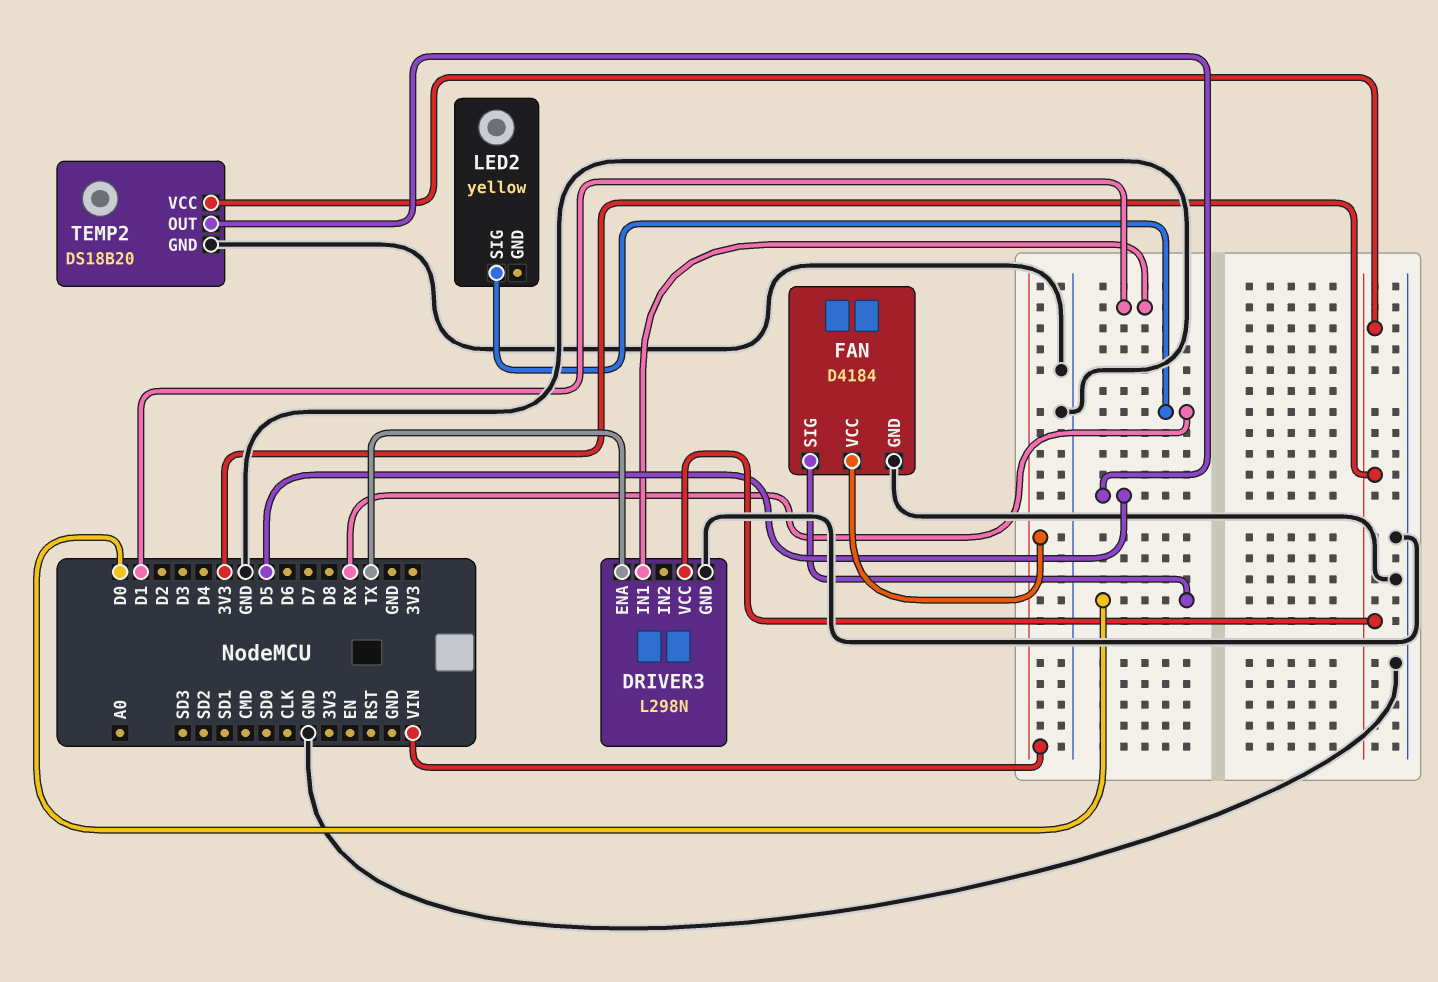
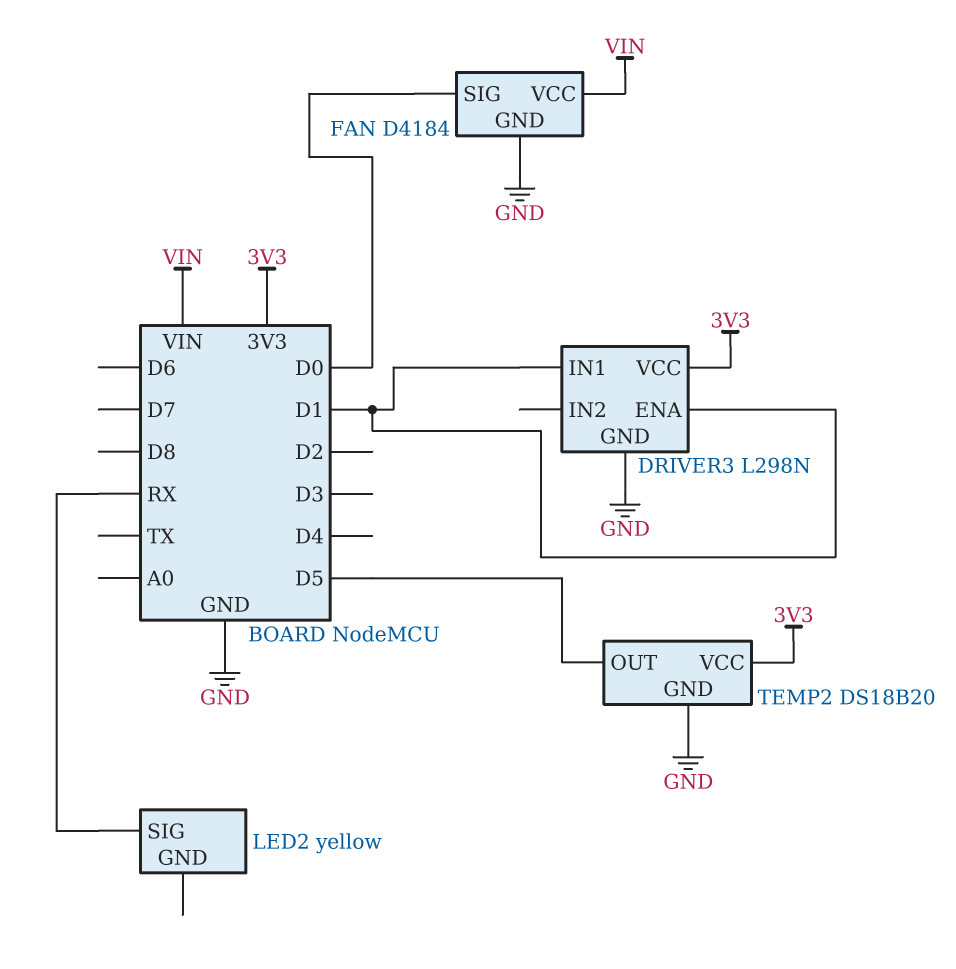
DRIVER3 pin ENA: TX -> D1

